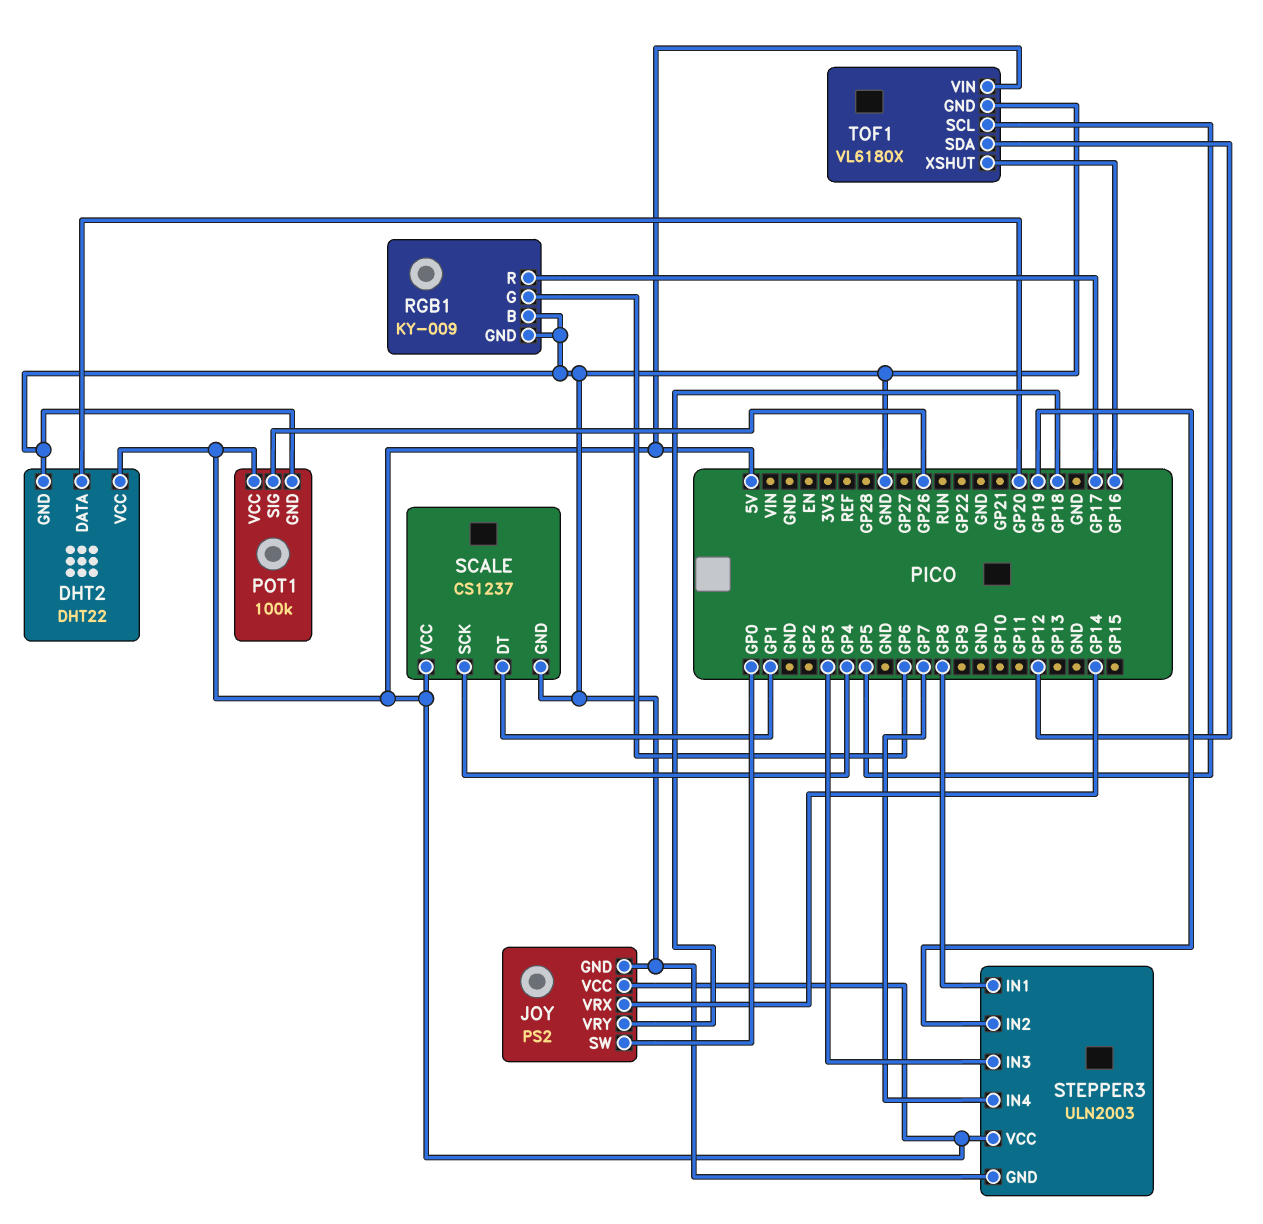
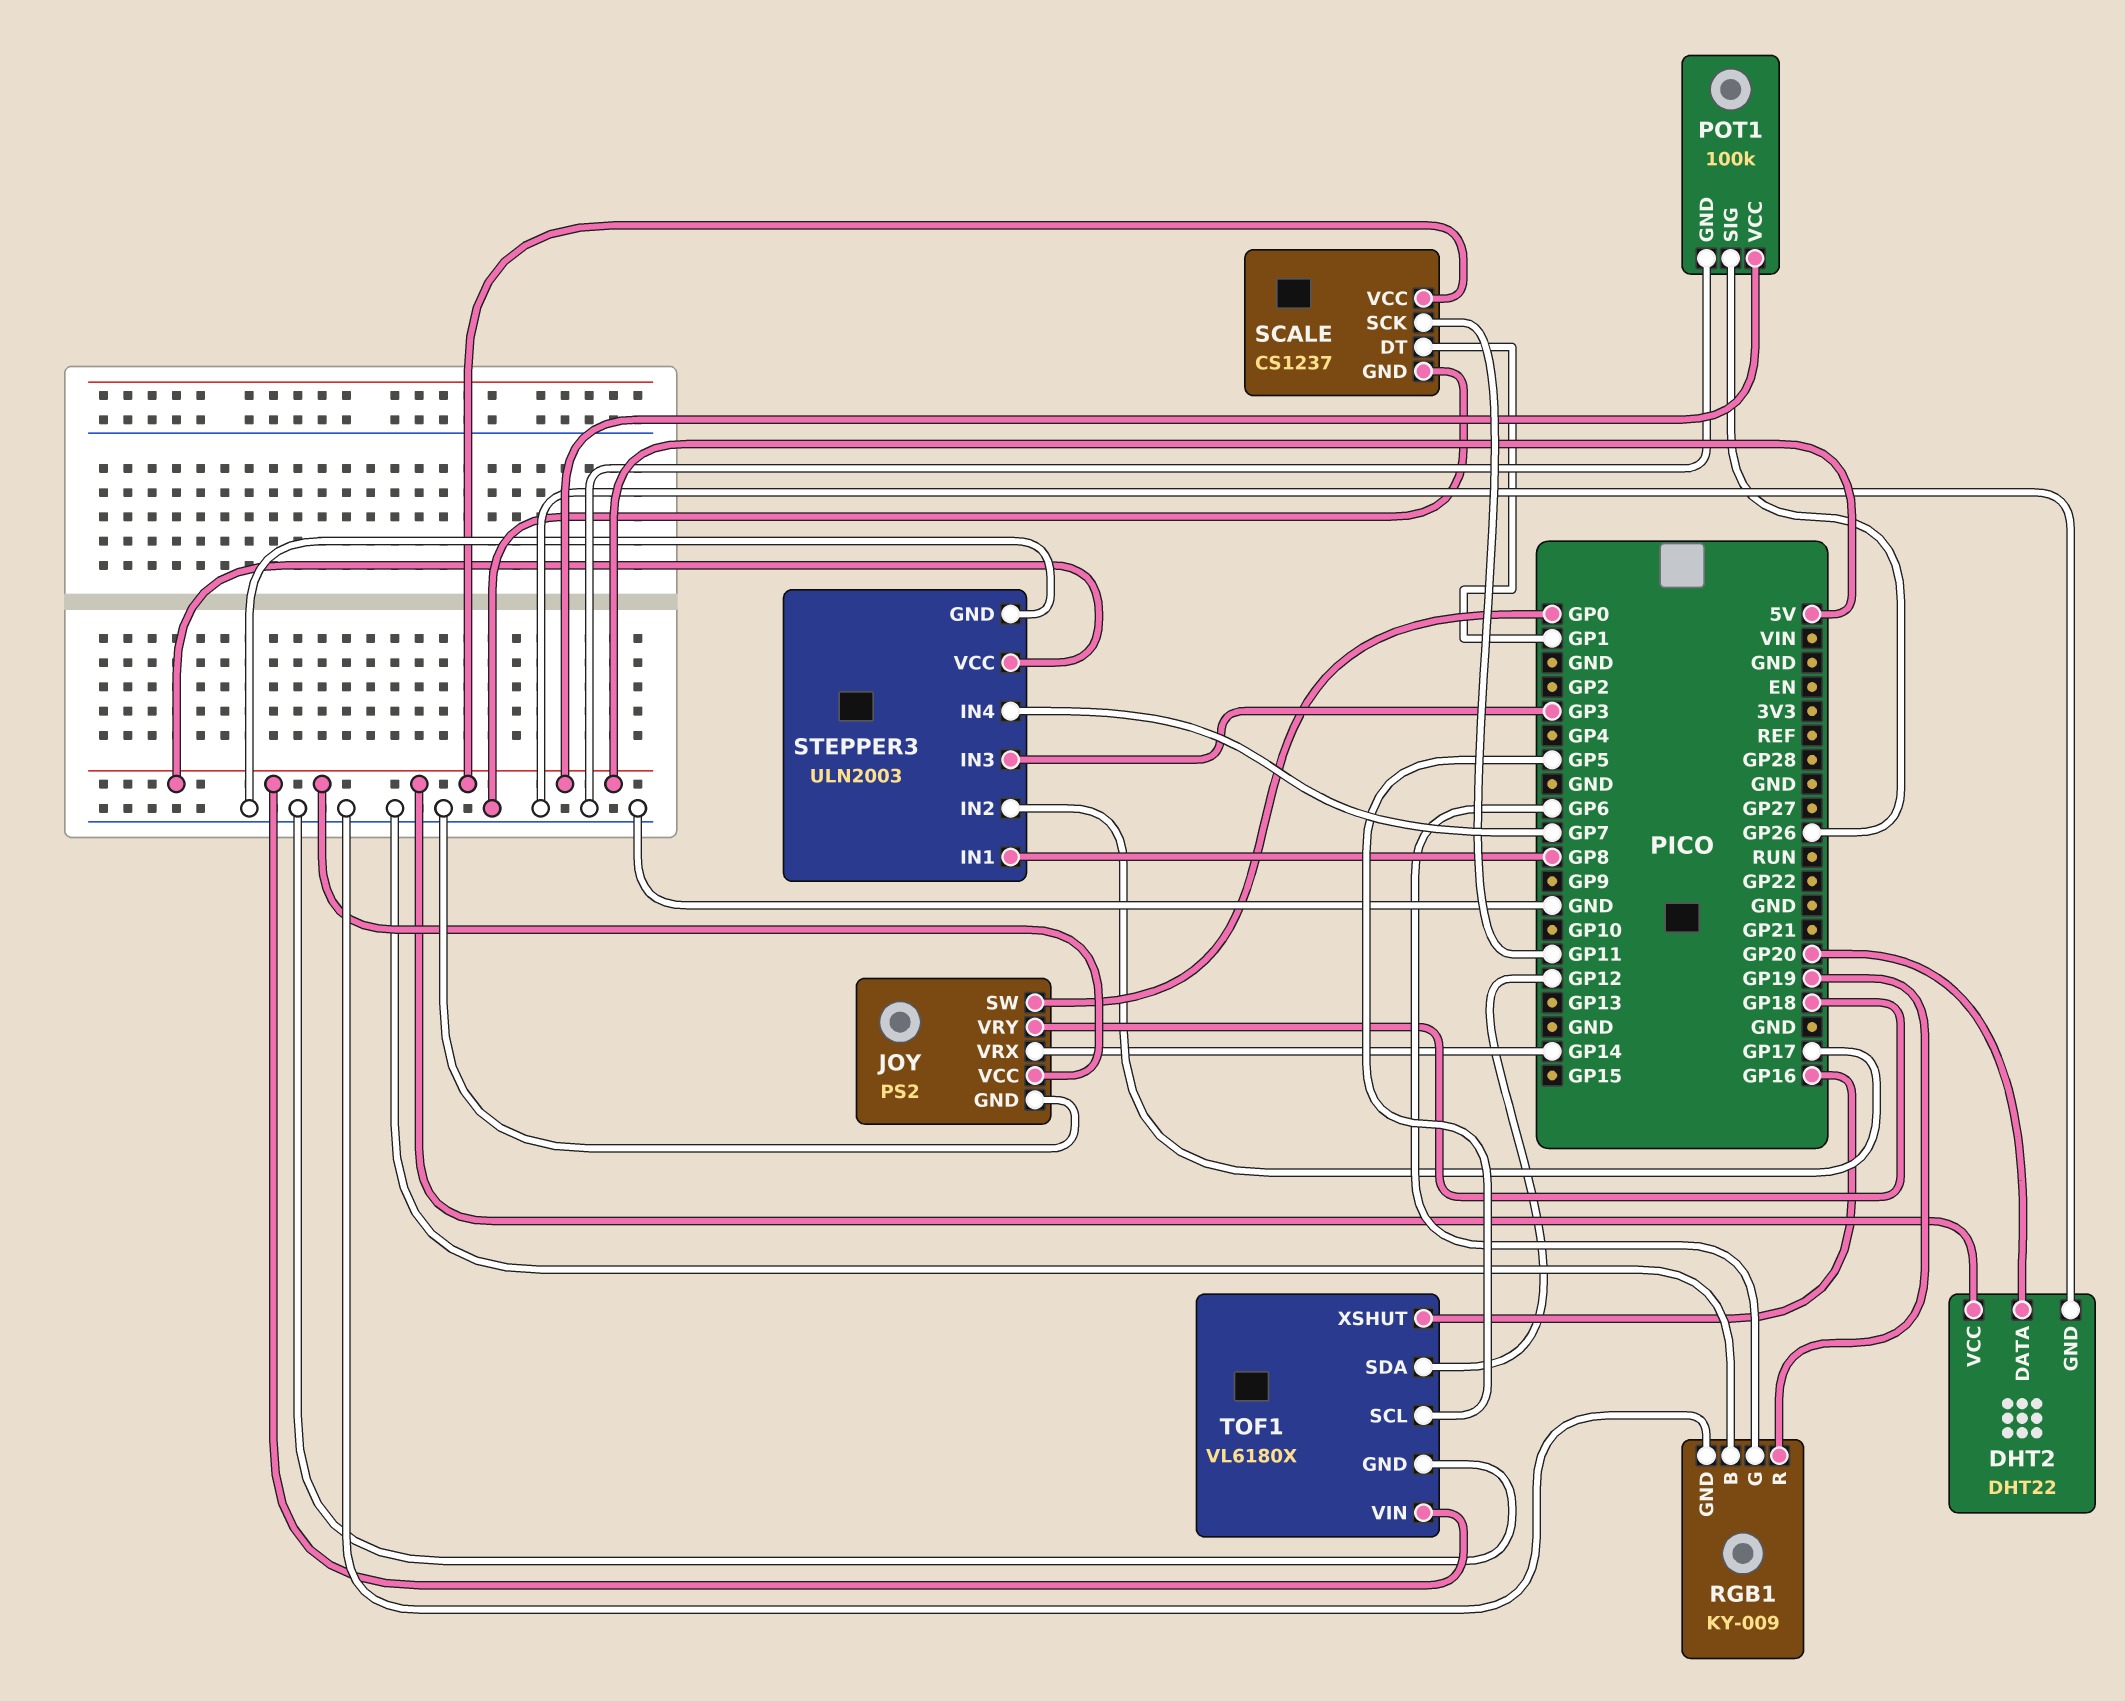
RGB1 pin R: GP17 -> GP19
SCALE pin SCK: GP4 -> GP11
STEPPER3 pin IN2: GP19 -> GP17

